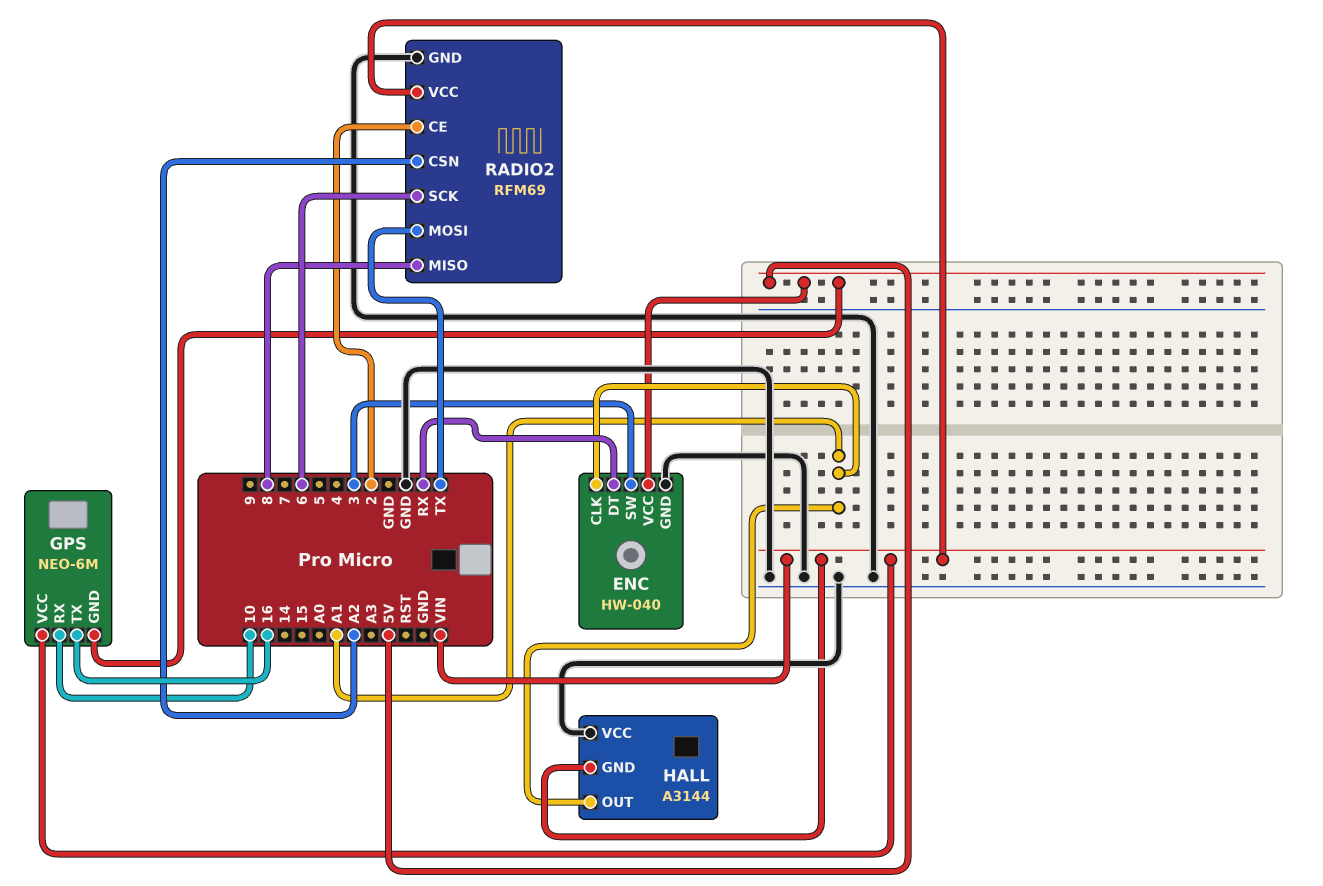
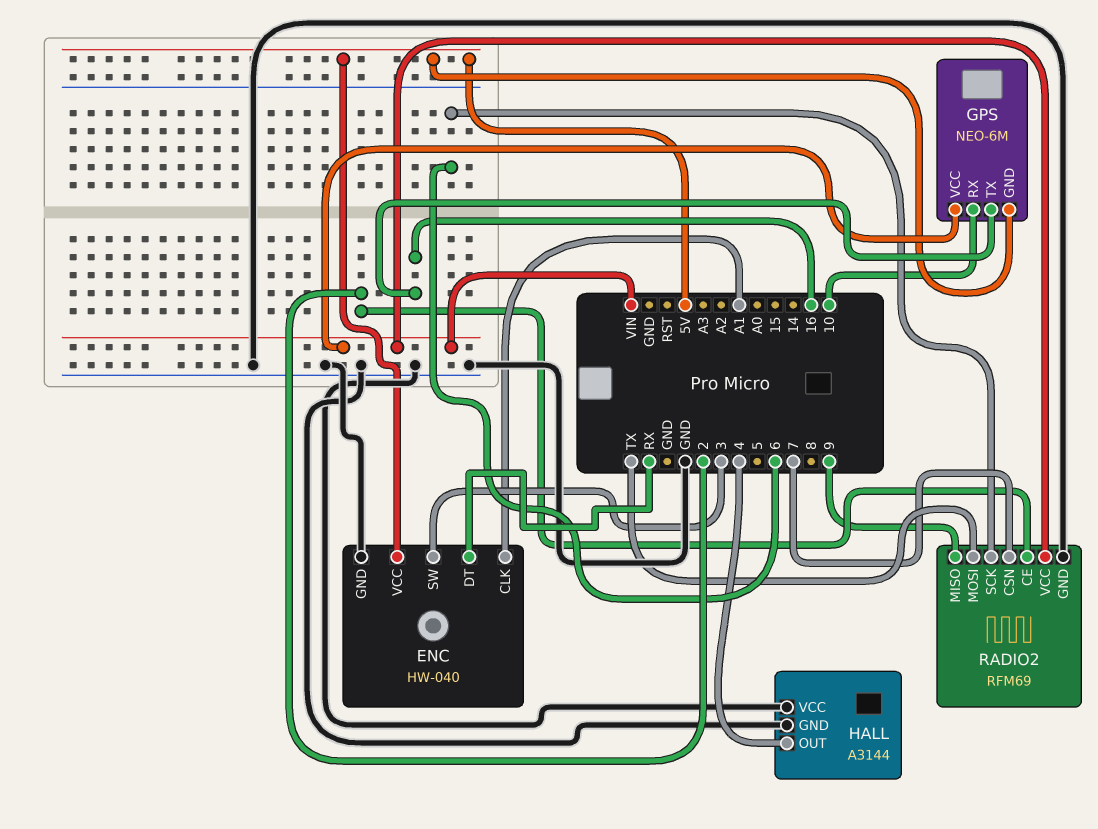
HALL pin GND: VIN -> GND
HALL pin OUT: A1 -> 4
RADIO2 pin CSN: A2 -> 7
RADIO2 pin MISO: 8 -> 9

